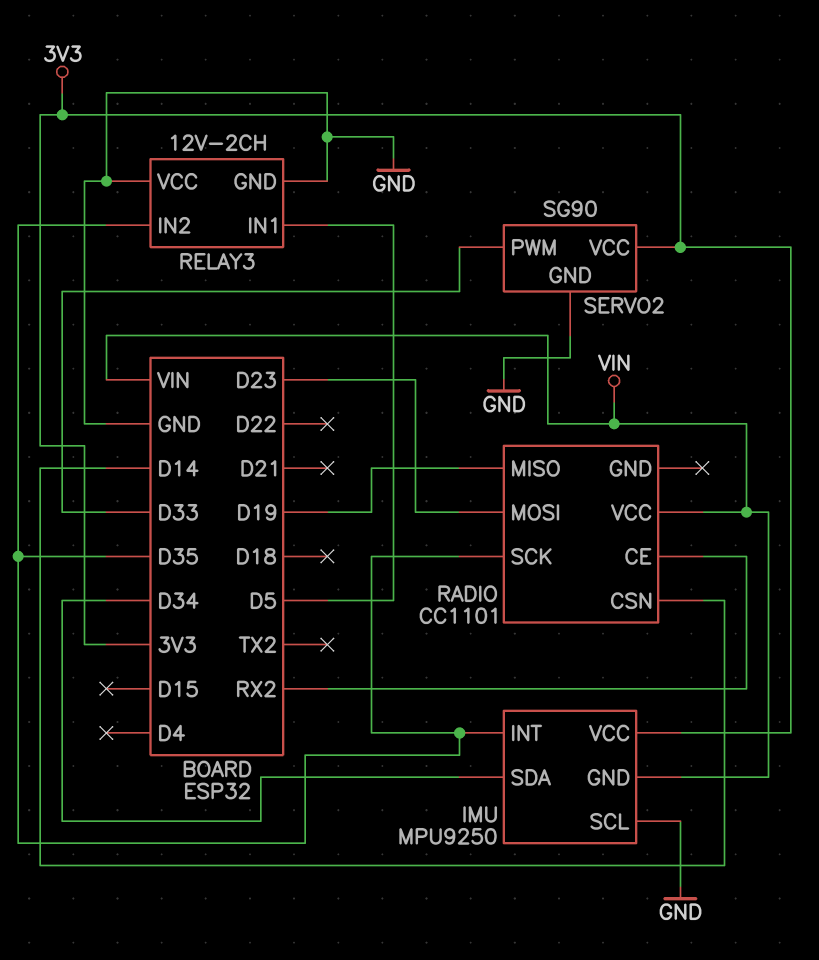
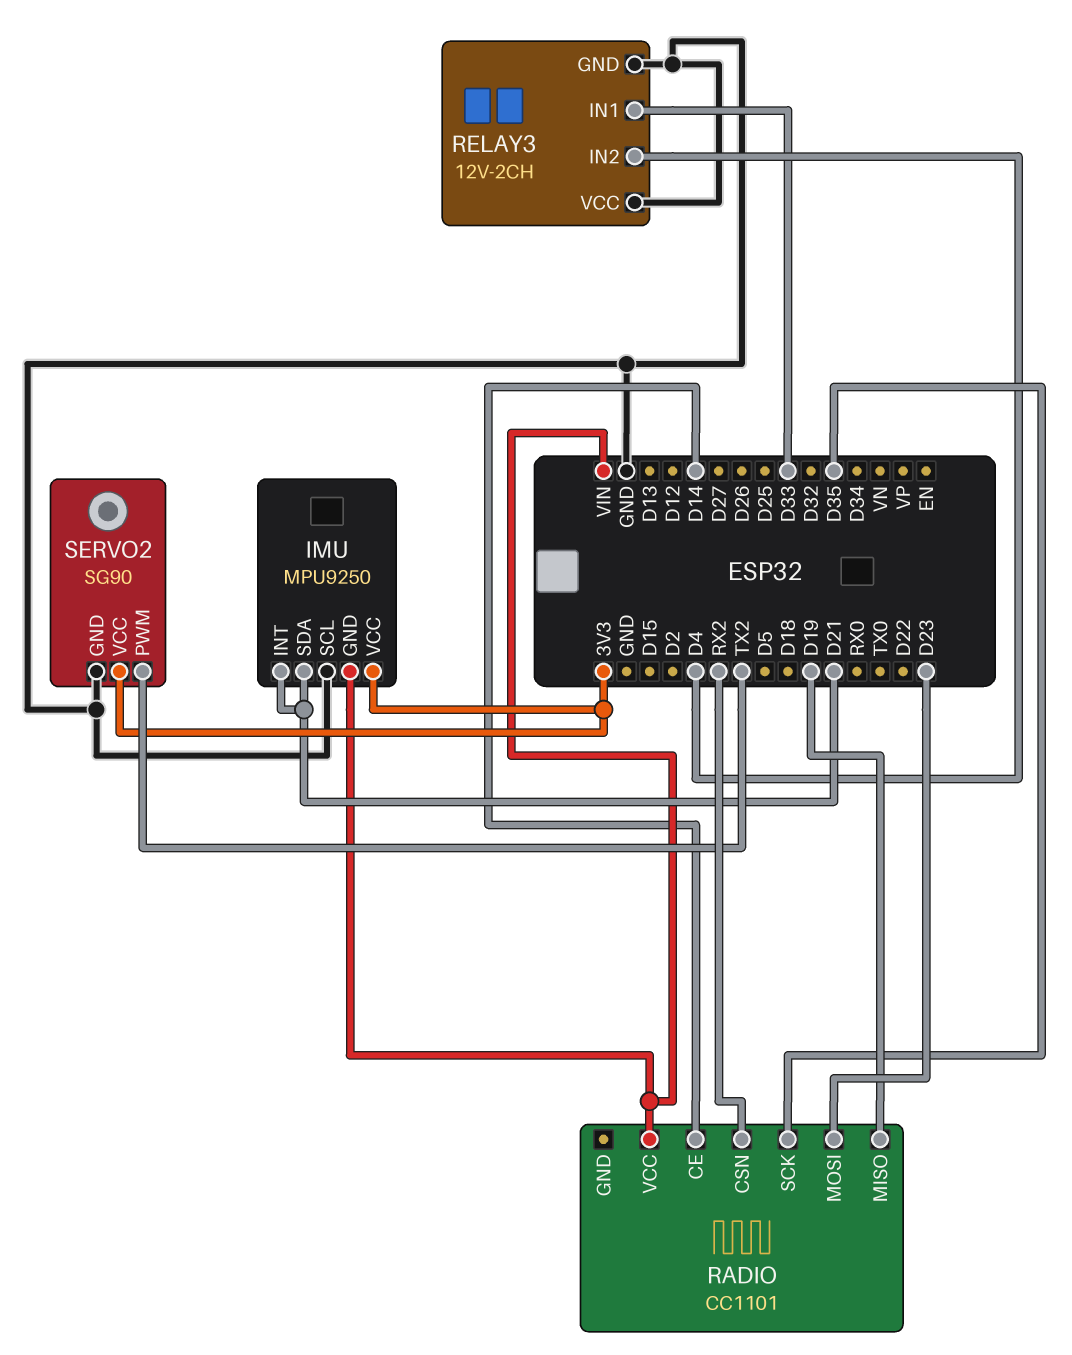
IMU pin INT: D35 -> D21
IMU pin SDA: D34 -> D21
RADIO pin CE: RX2 -> D14
RADIO pin CSN: D14 -> RX2
RELAY3 pin IN1: D5 -> D33
RELAY3 pin IN2: D35 -> D4
SERVO2 pin PWM: D33 -> TX2

